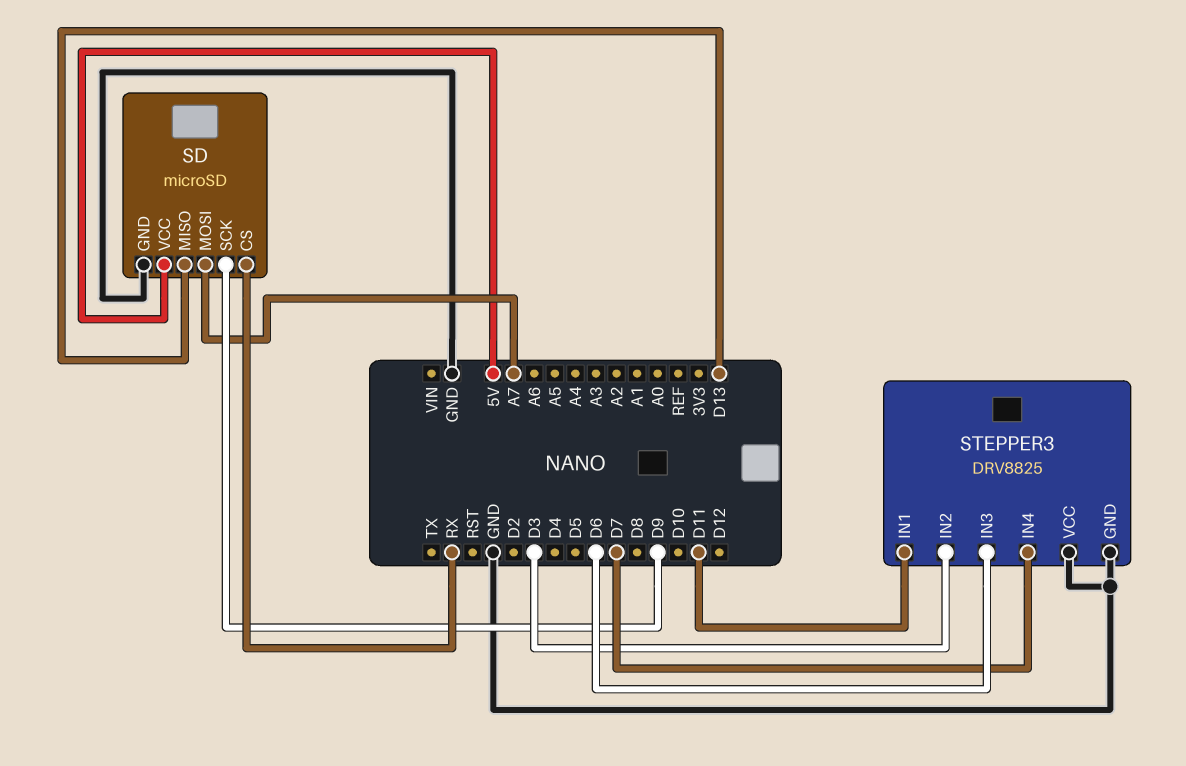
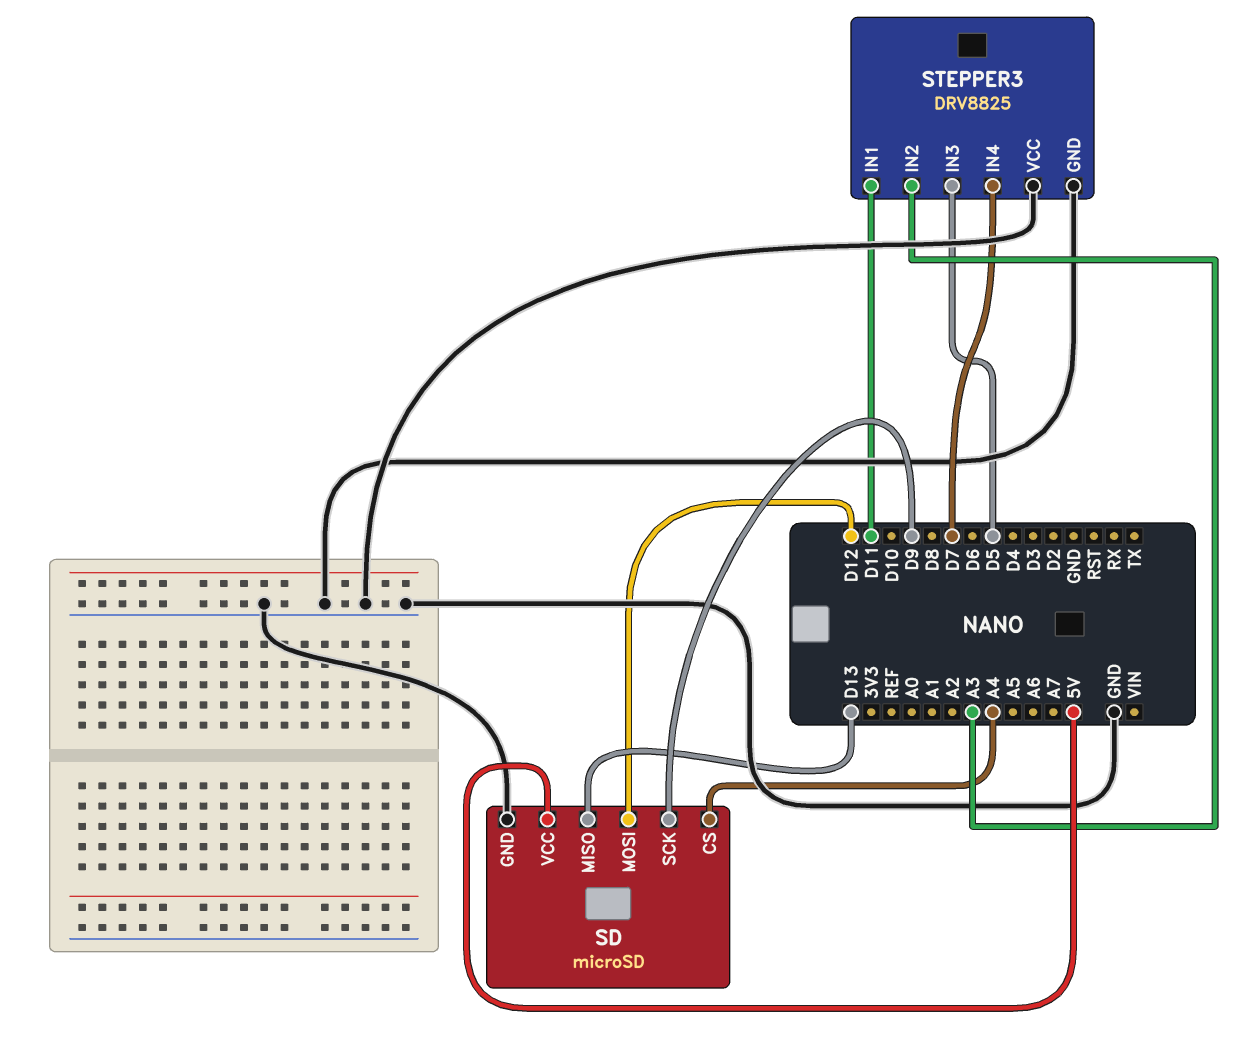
SD pin CS: RX -> A4
SD pin MOSI: A7 -> D12
STEPPER3 pin IN2: D3 -> A3
STEPPER3 pin IN3: D6 -> D5

